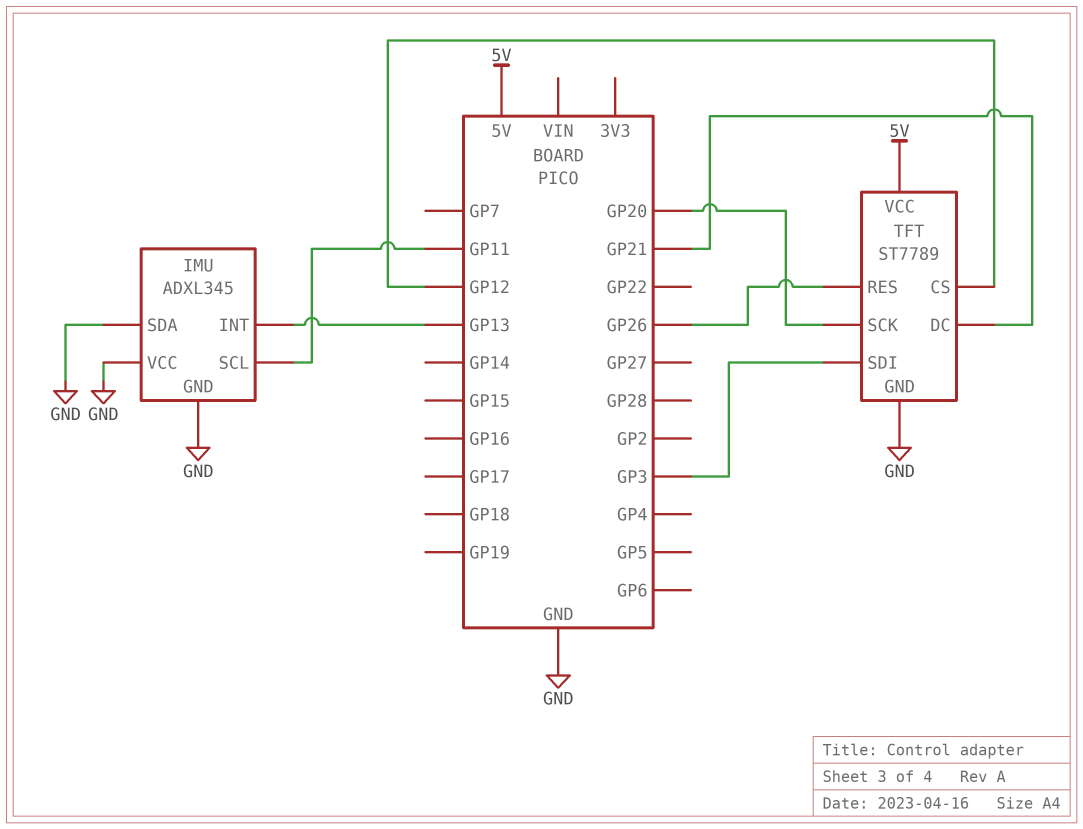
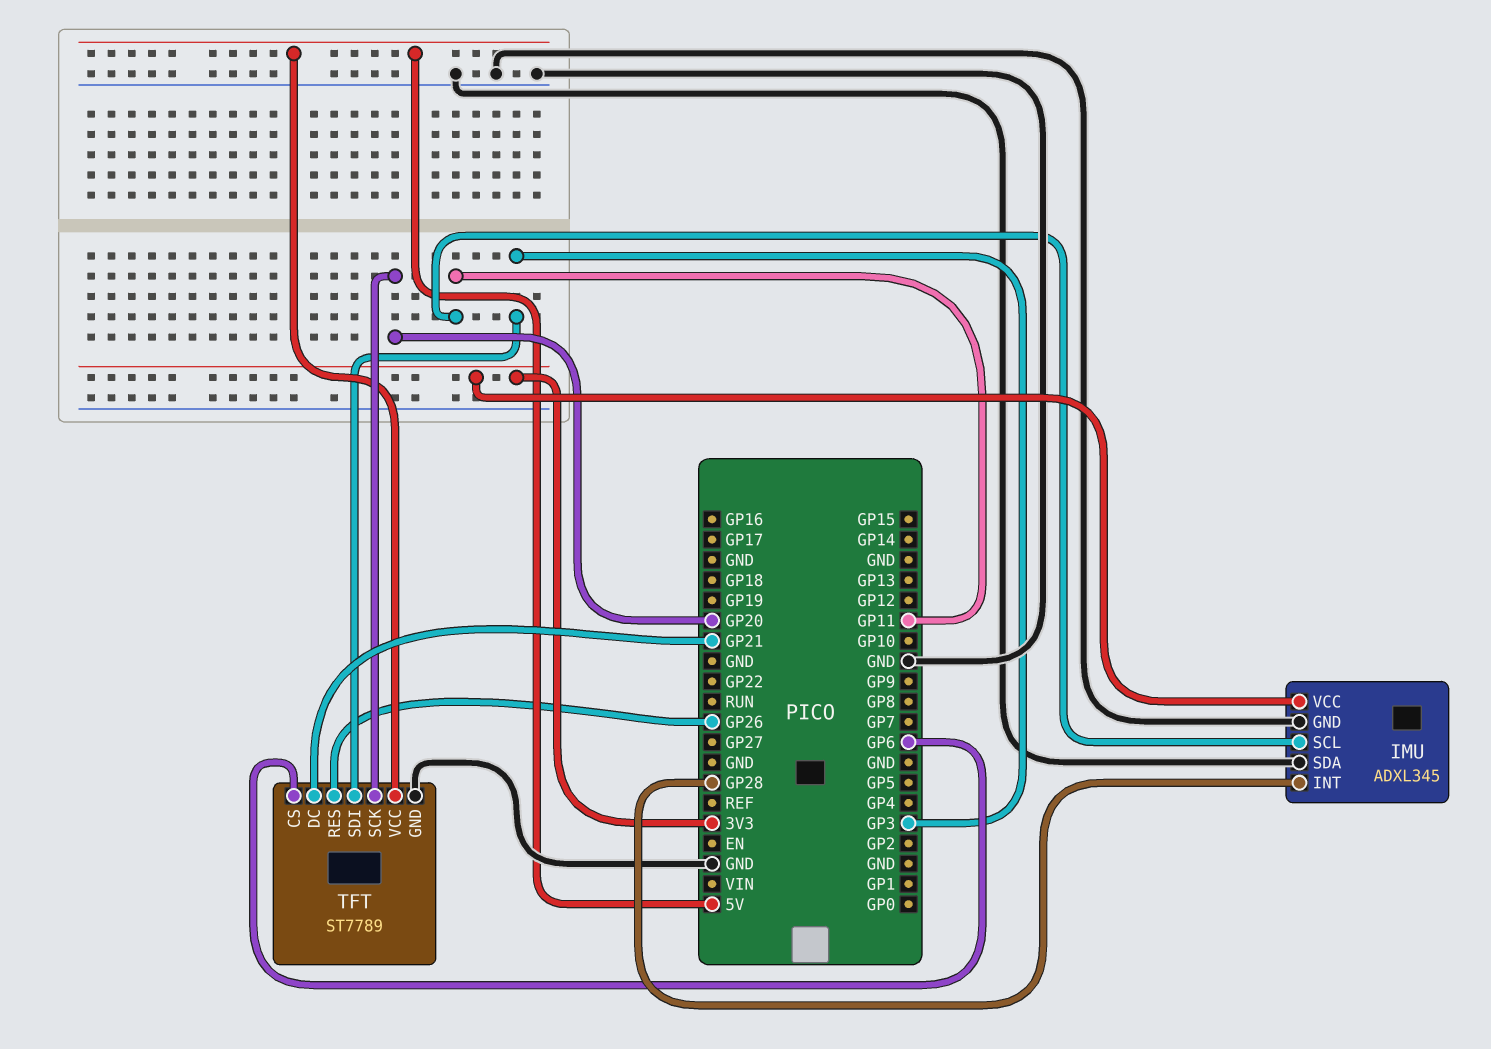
IMU pin INT: GP13 -> GP28
IMU pin VCC: GND -> 3V3
TFT pin CS: GP12 -> GP6

